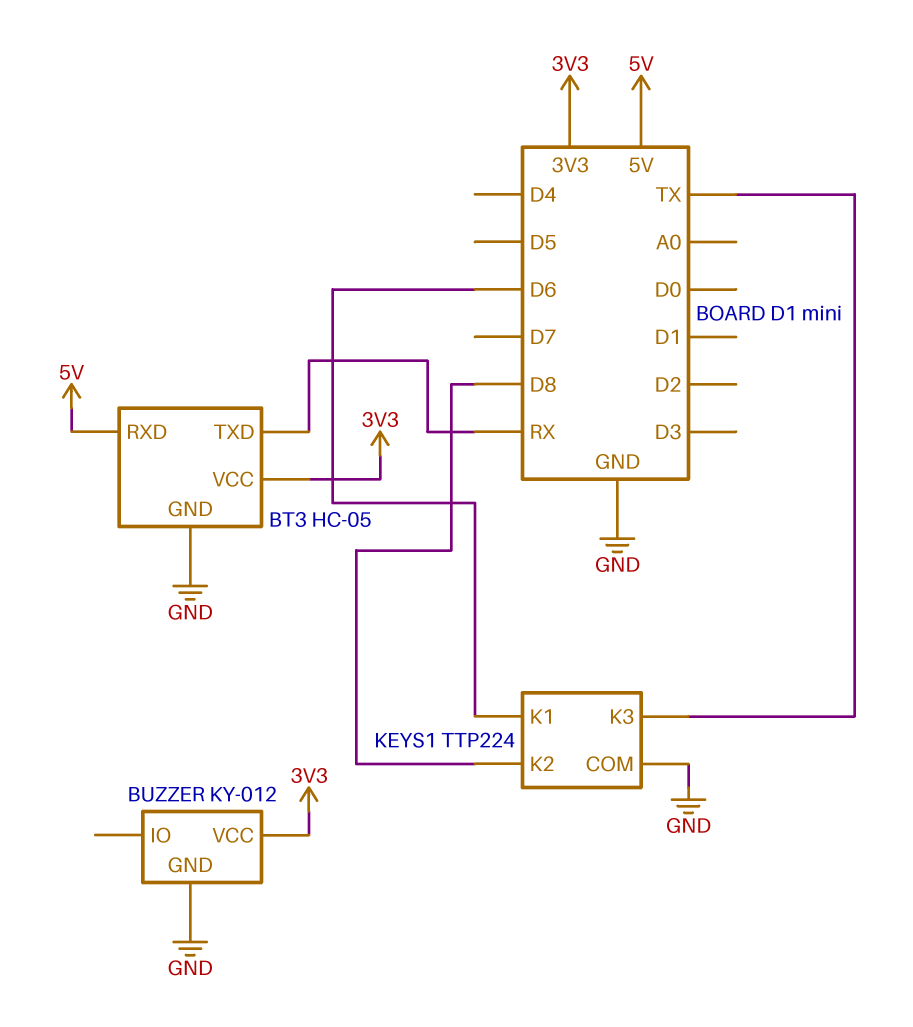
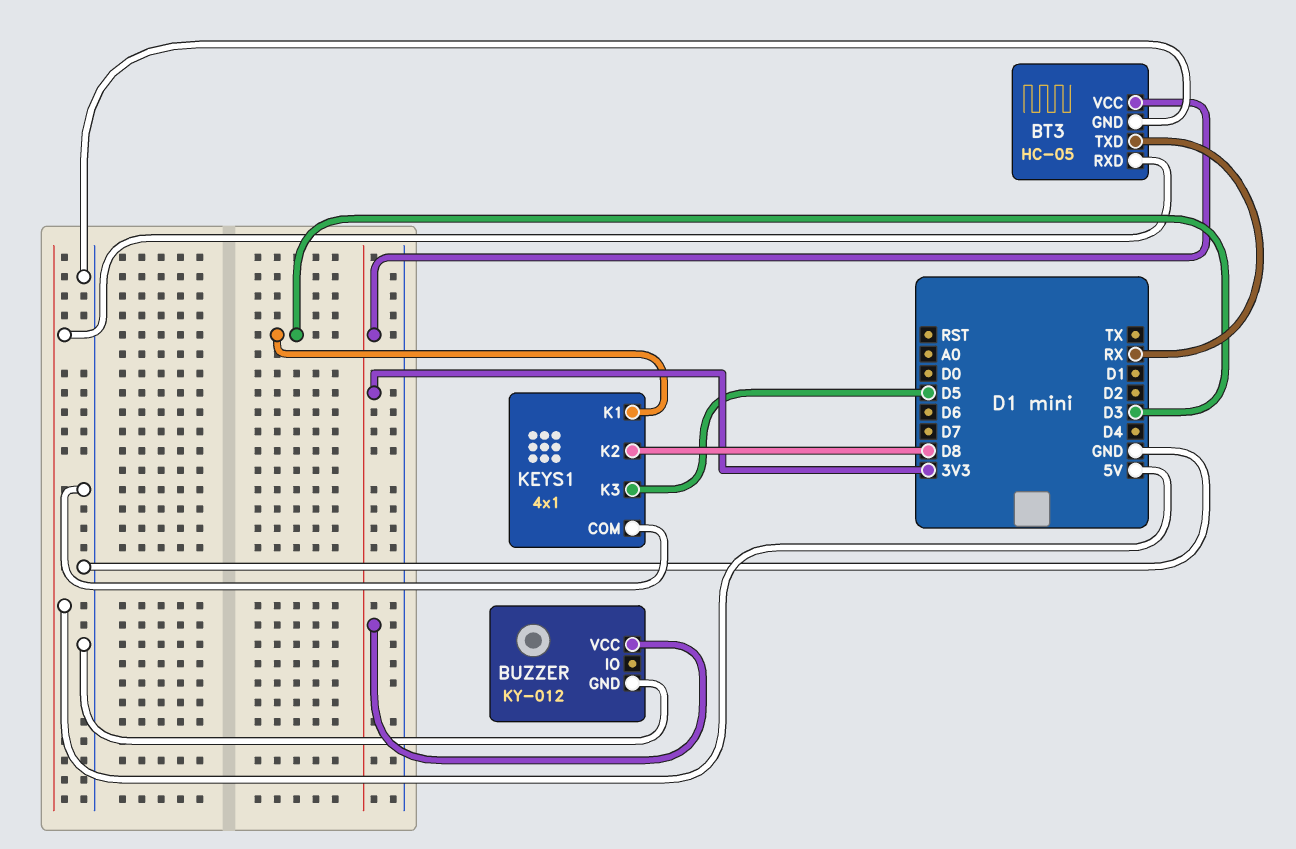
KEYS1: TTP224 -> 4x1
KEYS1 pin K1: D6 -> D3
KEYS1 pin K3: TX -> D5

